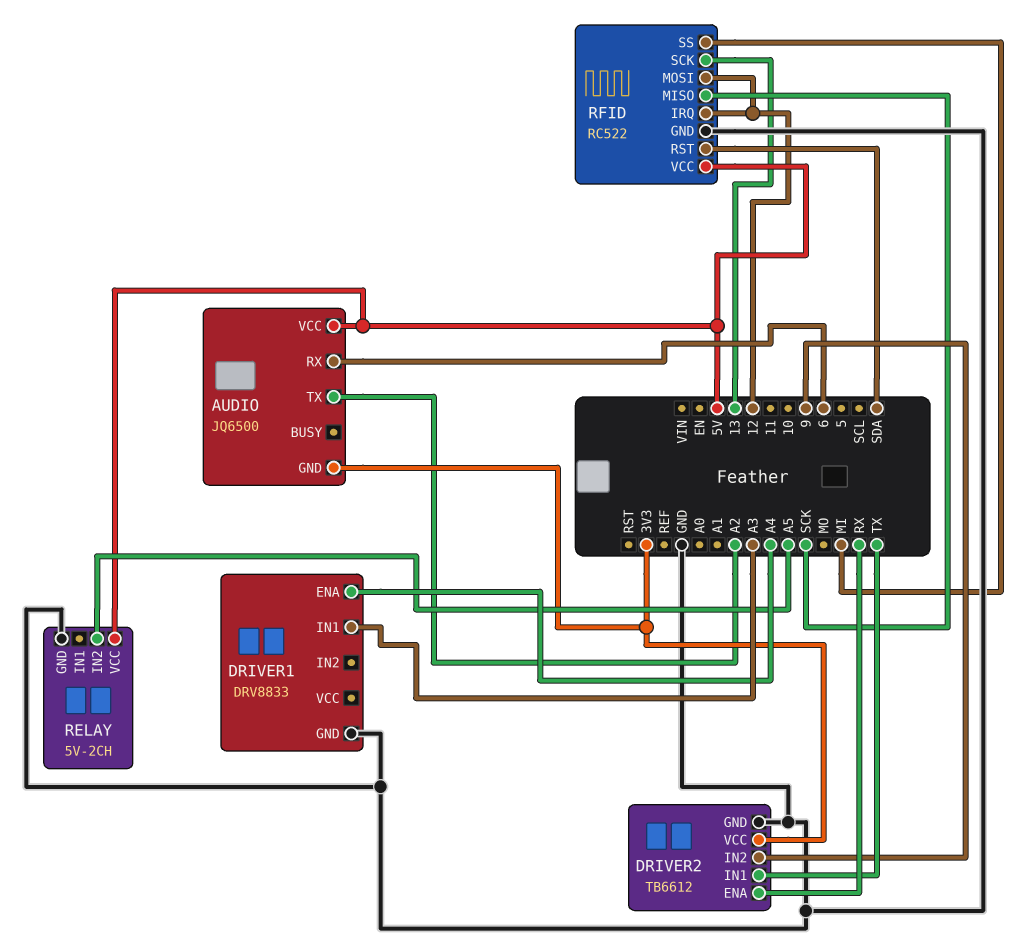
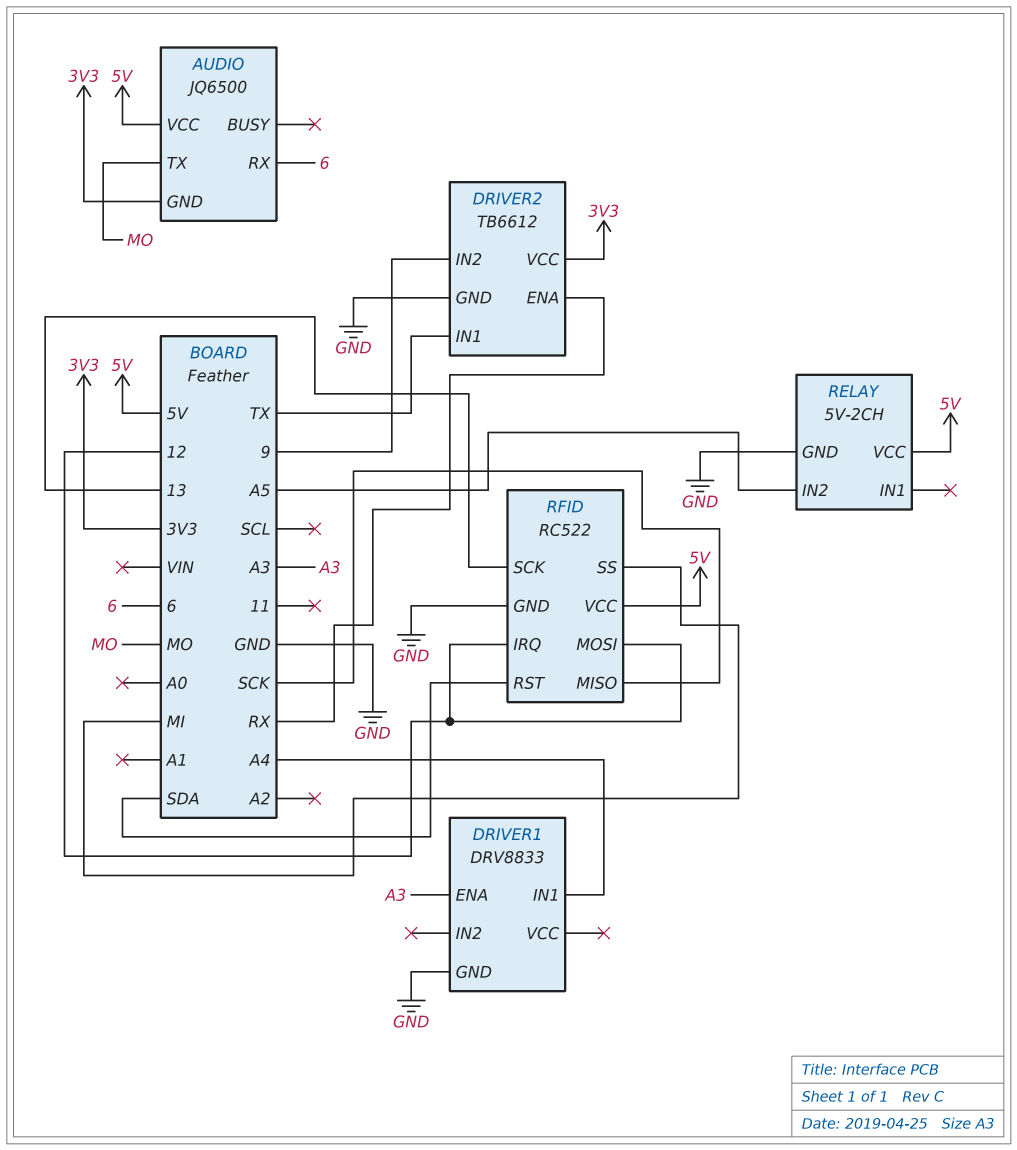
AUDIO pin TX: A2 -> MO
DRIVER1 pin ENA: A4 -> A3
DRIVER1 pin IN1: A3 -> A4

